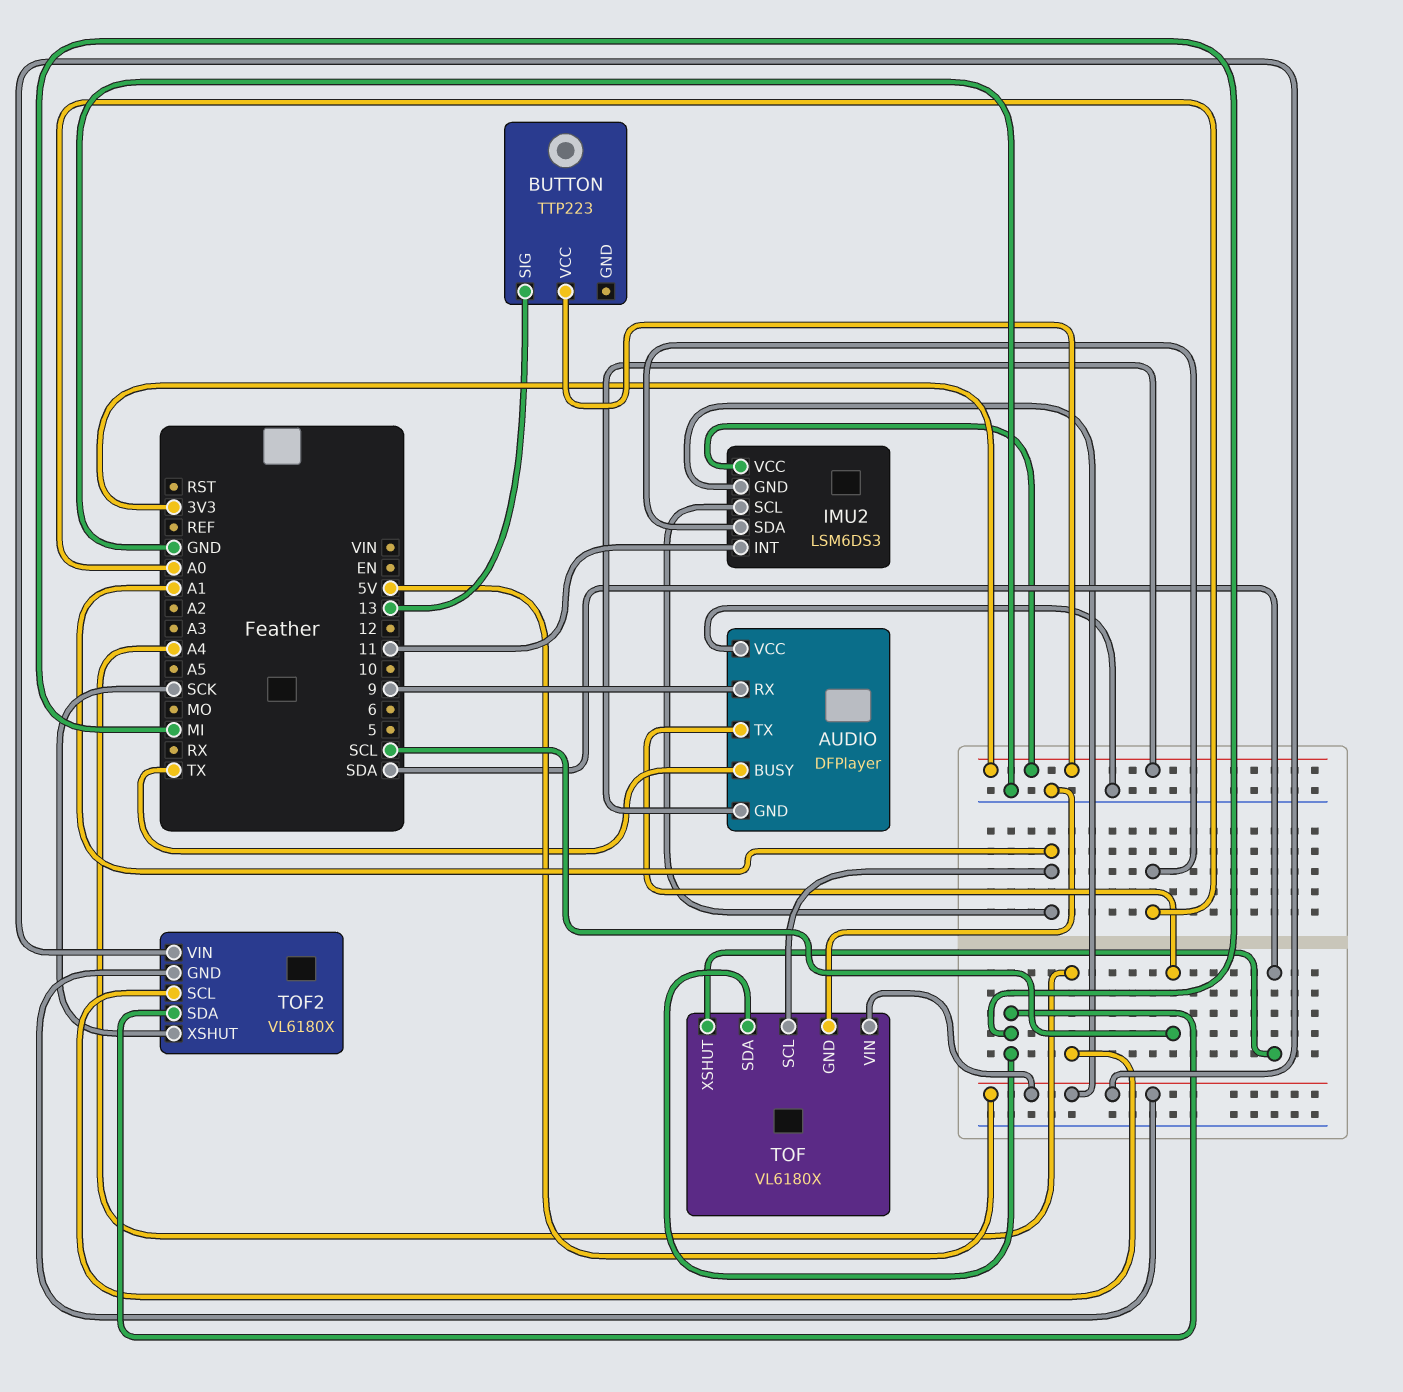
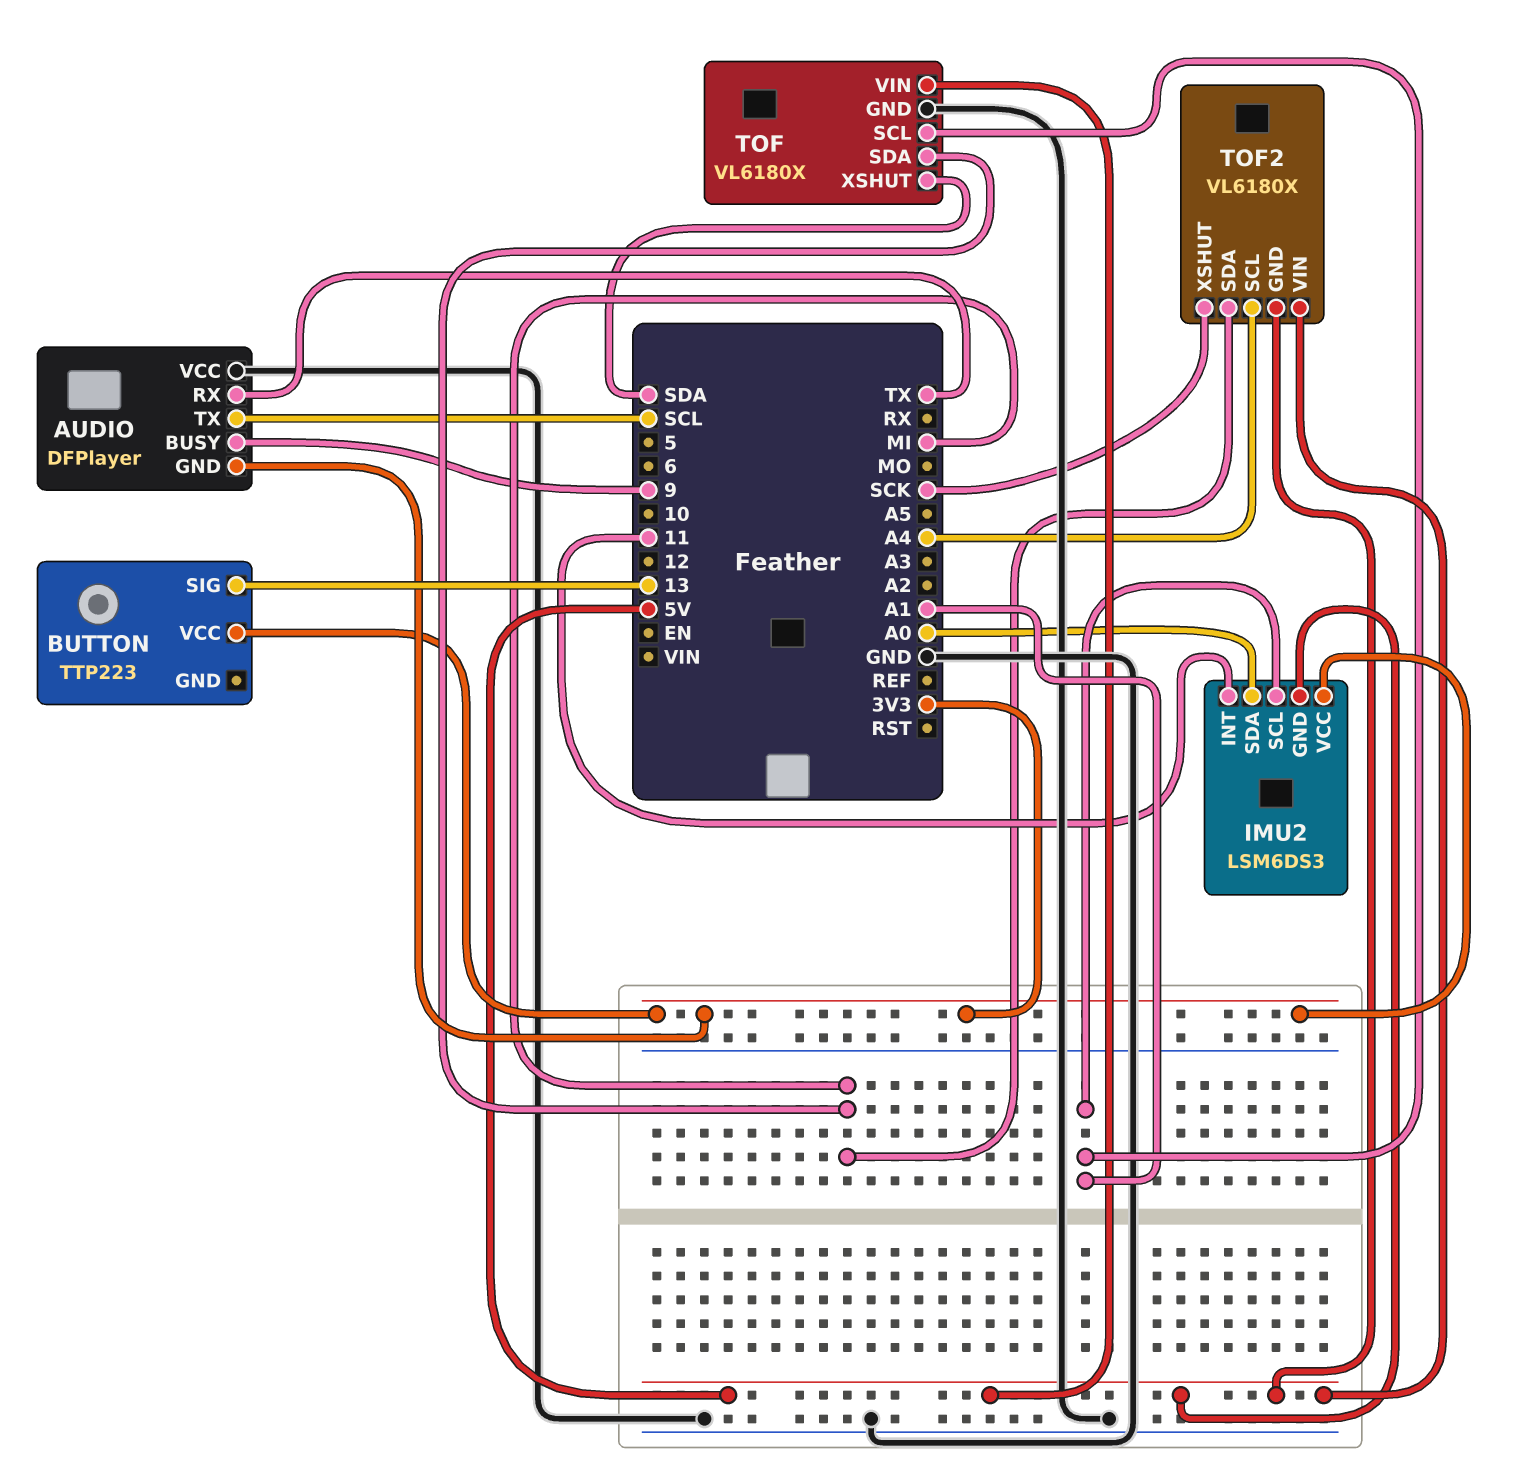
AUDIO pin BUSY: TX -> 9
AUDIO pin RX: 9 -> TX

